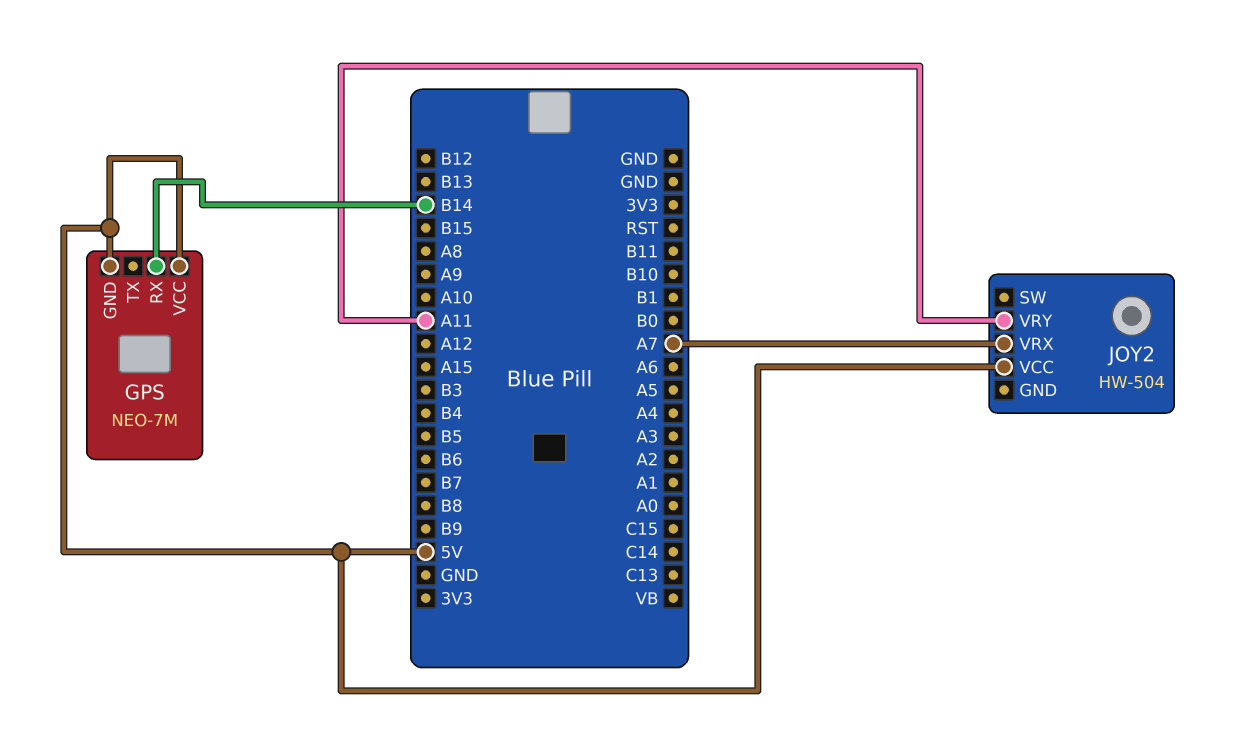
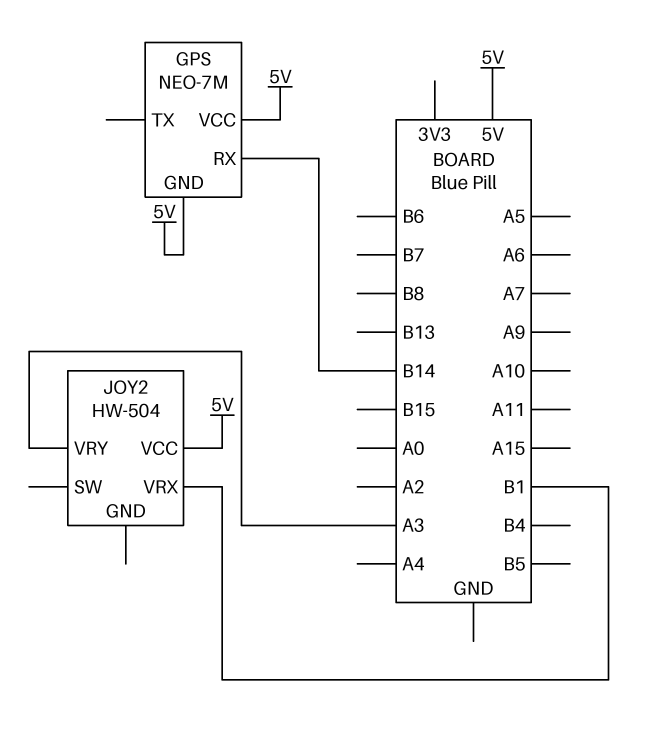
JOY2 pin VRX: A7 -> B1
JOY2 pin VRY: A11 -> A3

